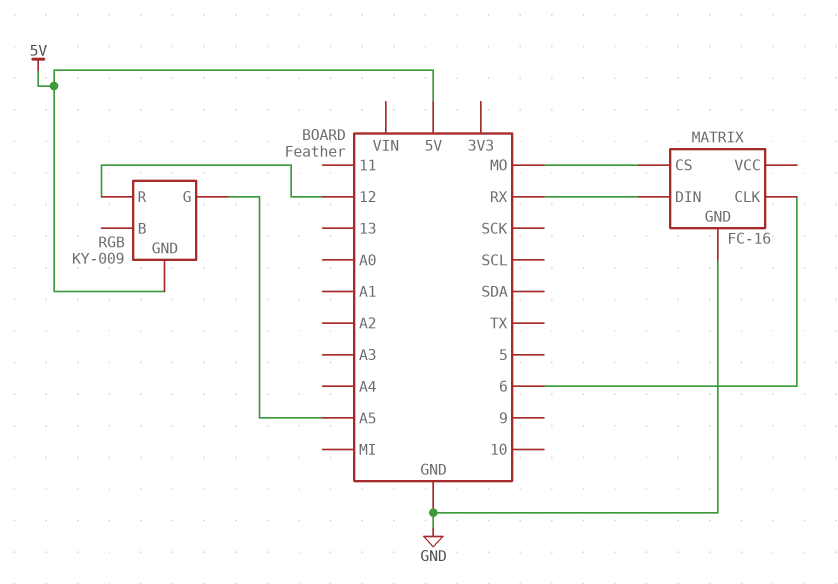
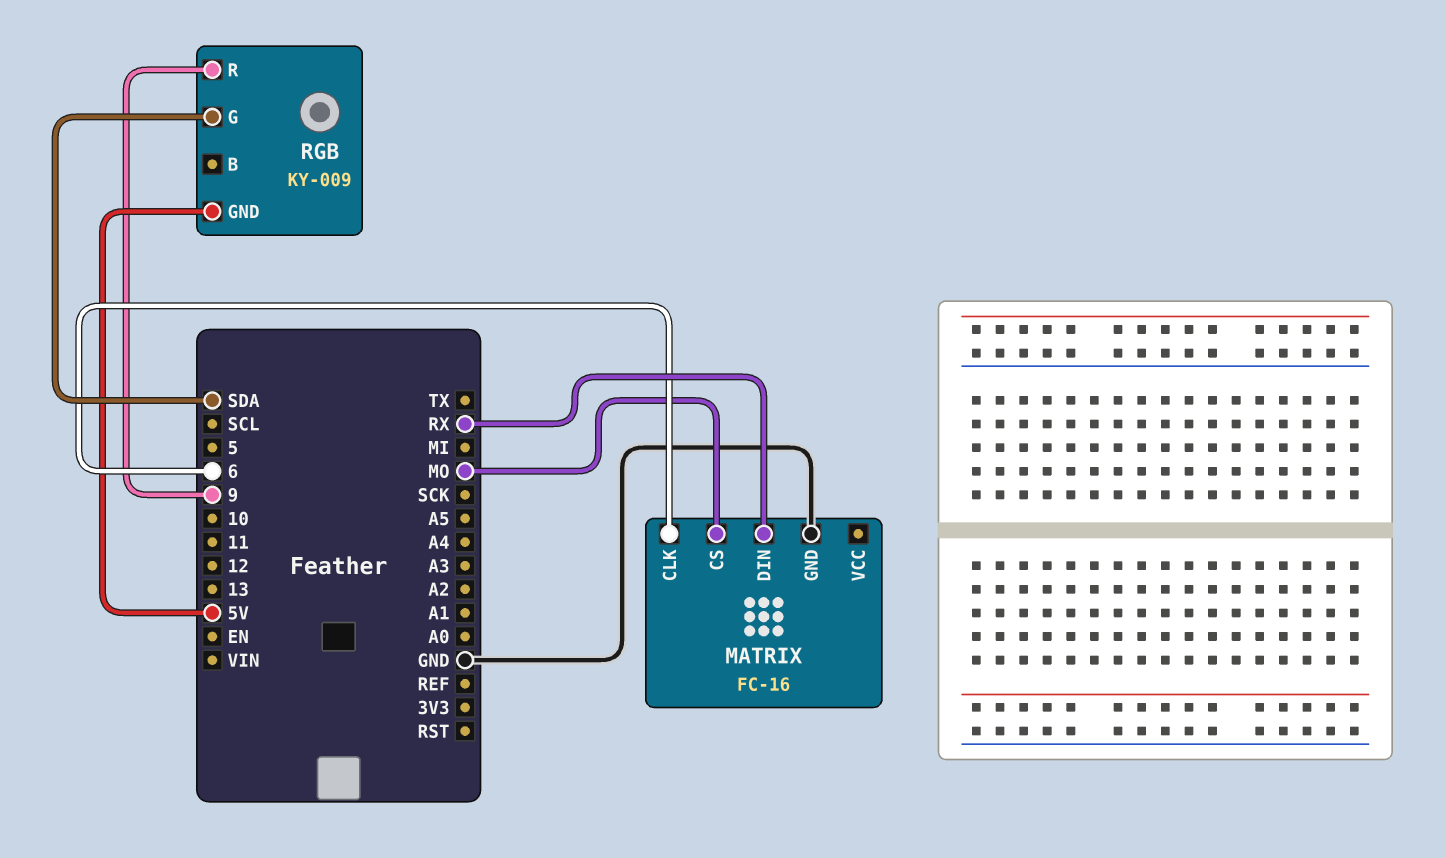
RGB pin G: A5 -> SDA
RGB pin R: 12 -> 9

